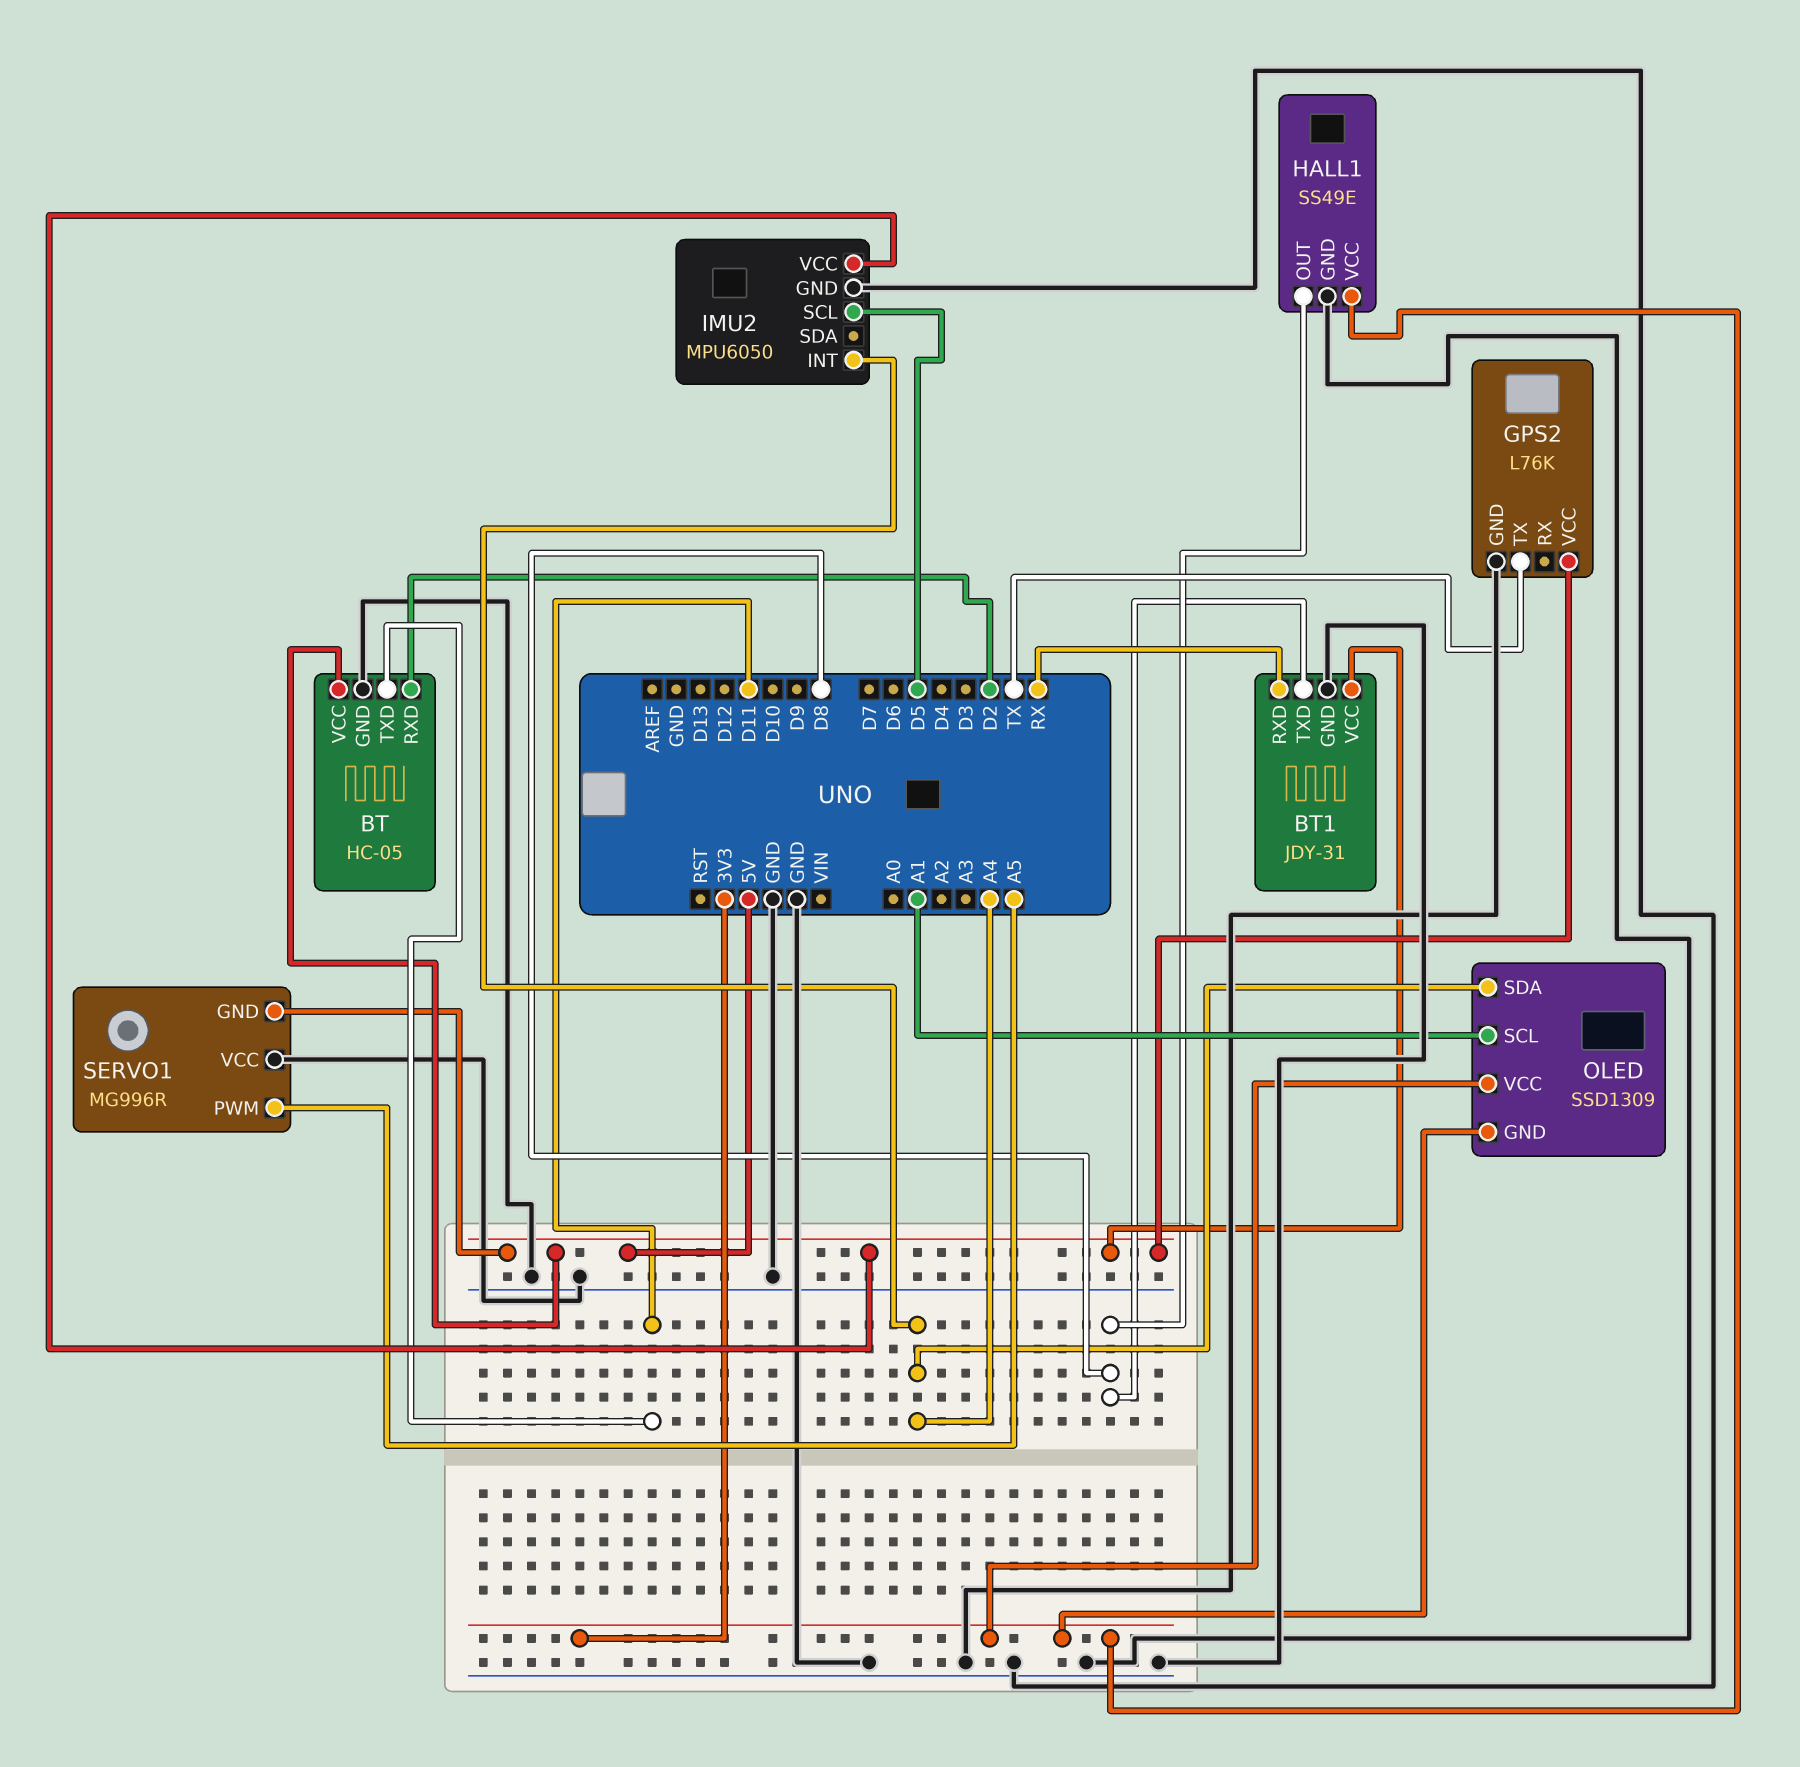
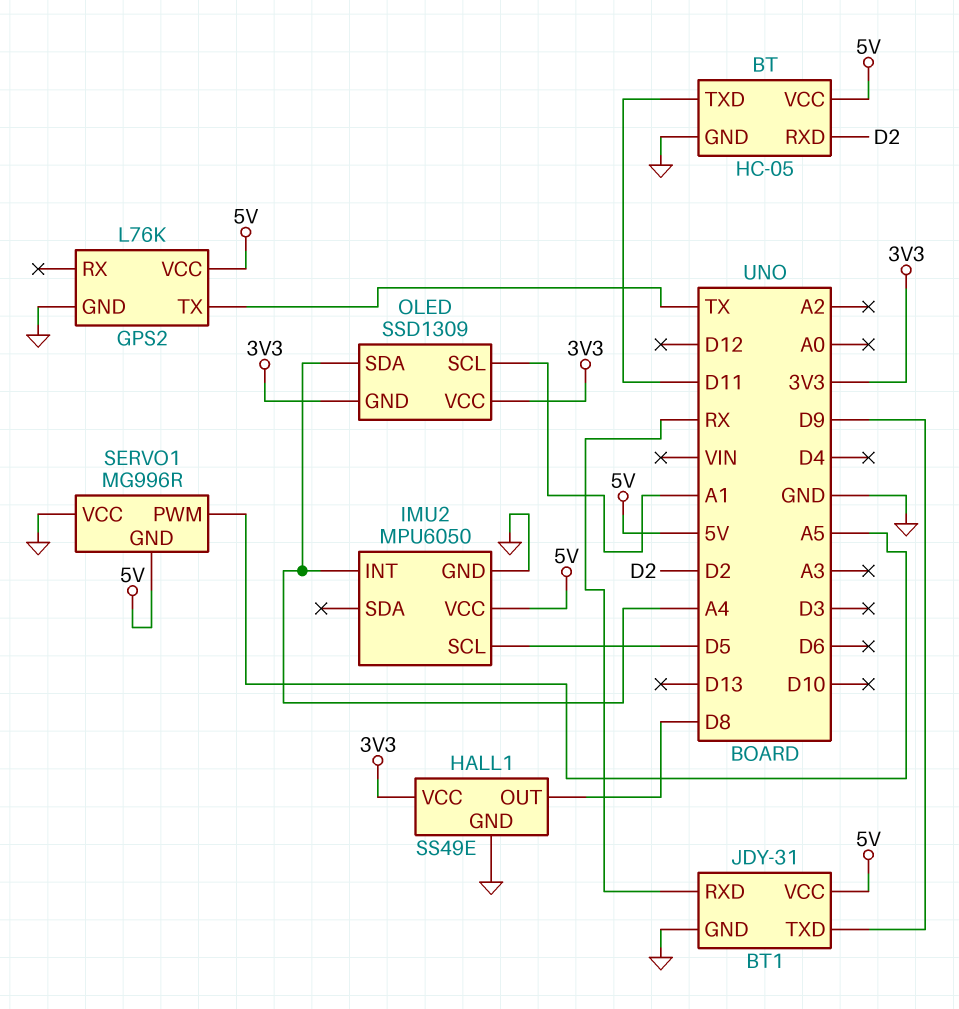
BT1 pin TXD: D8 -> D9

